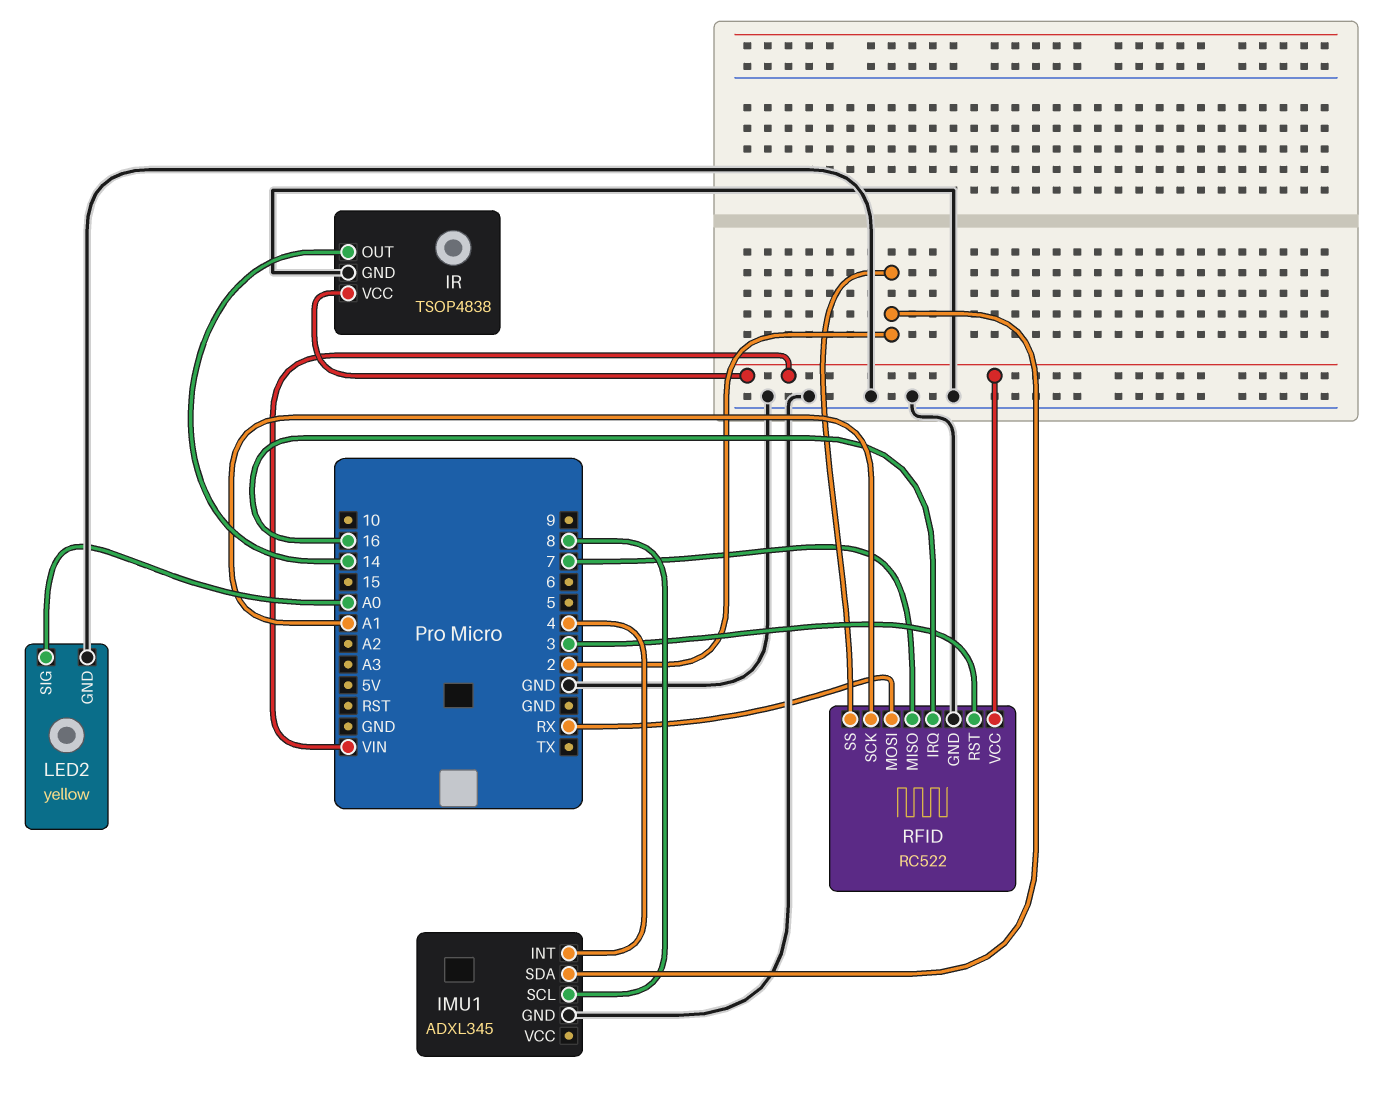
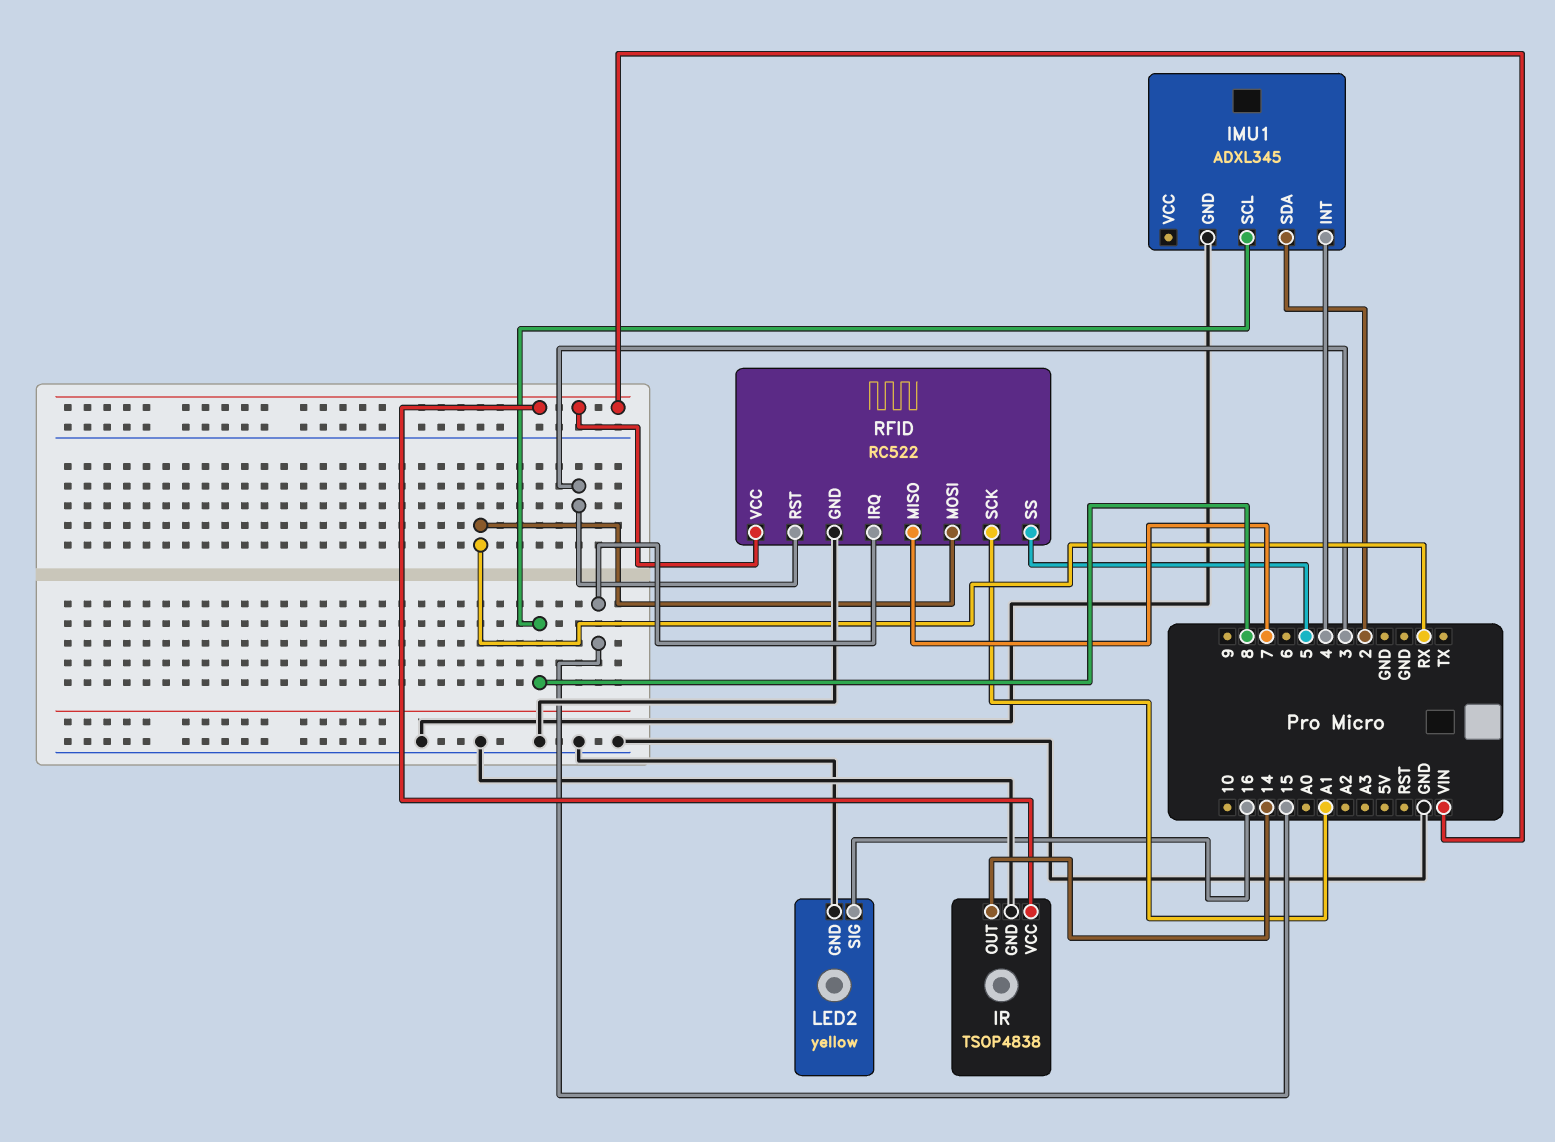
LED2 pin SIG: A0 -> 16
RFID pin IRQ: 16 -> 15
RFID pin SS: 2 -> 5

